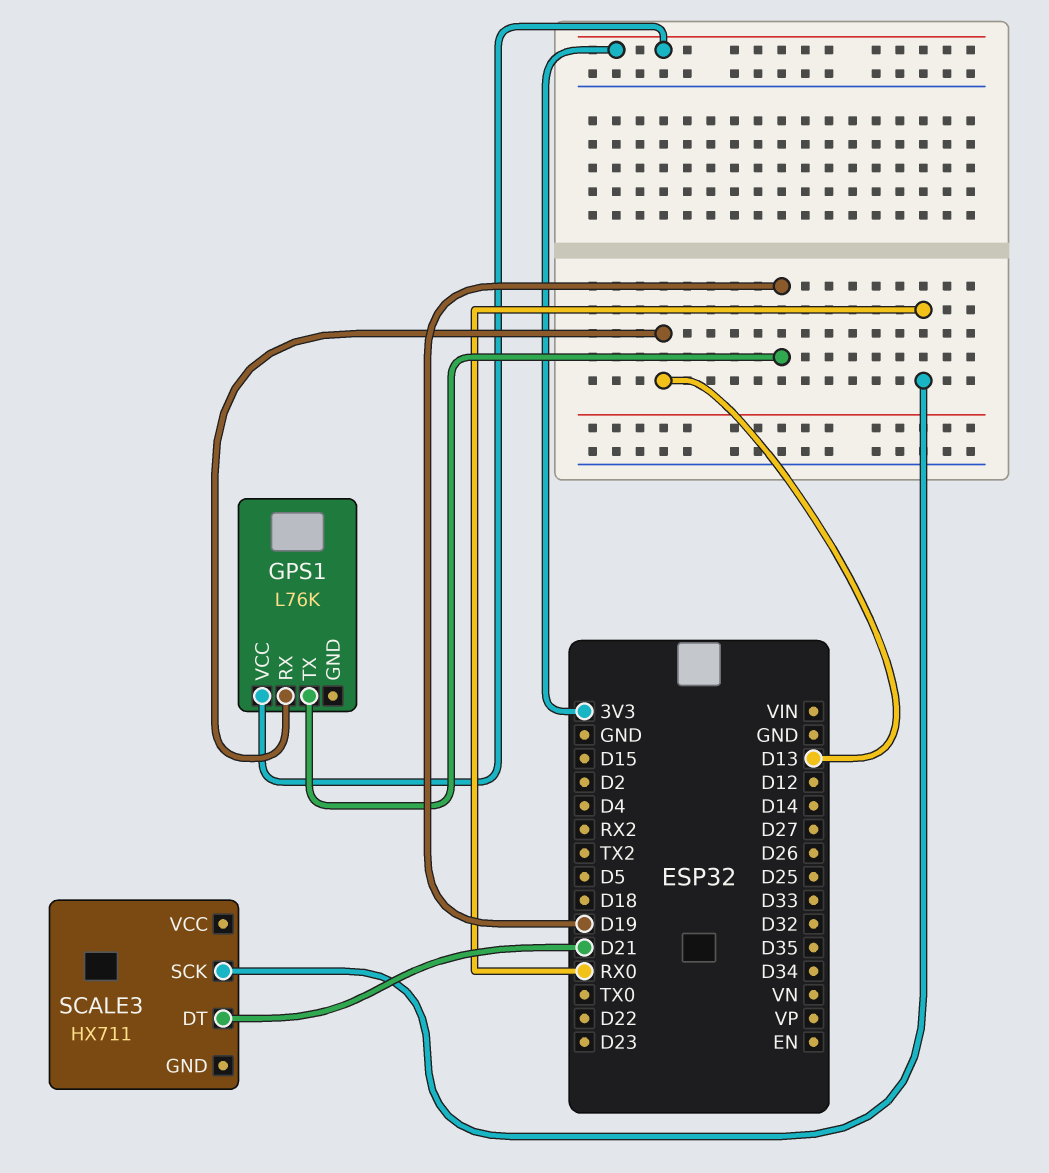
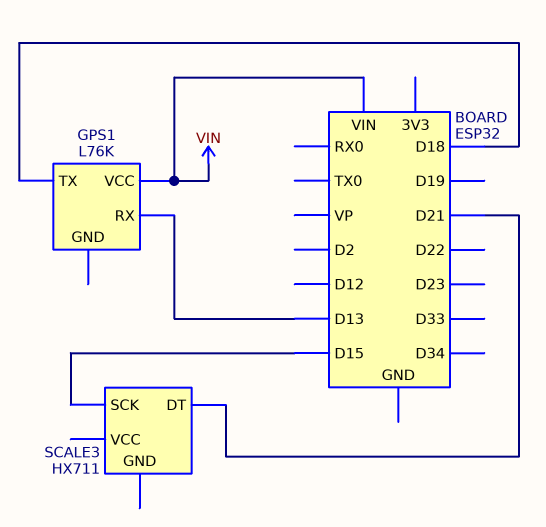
GPS1 pin TX: D19 -> D18
GPS1 pin VCC: 3V3 -> VIN
SCALE3 pin SCK: RX0 -> D15

